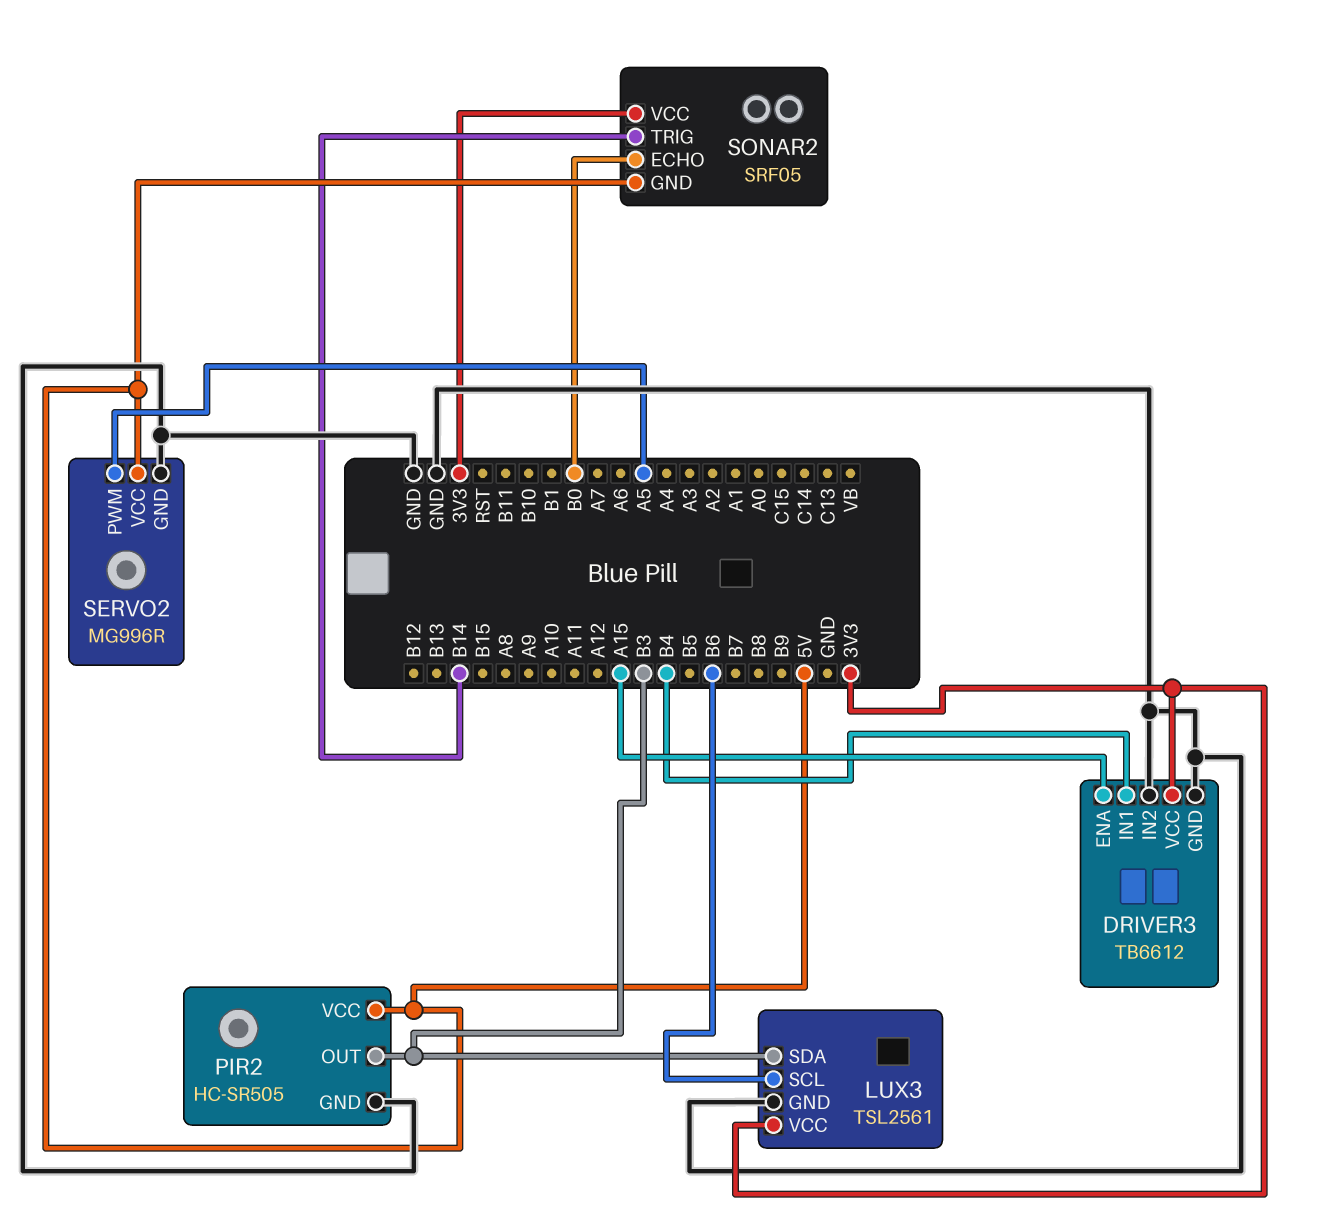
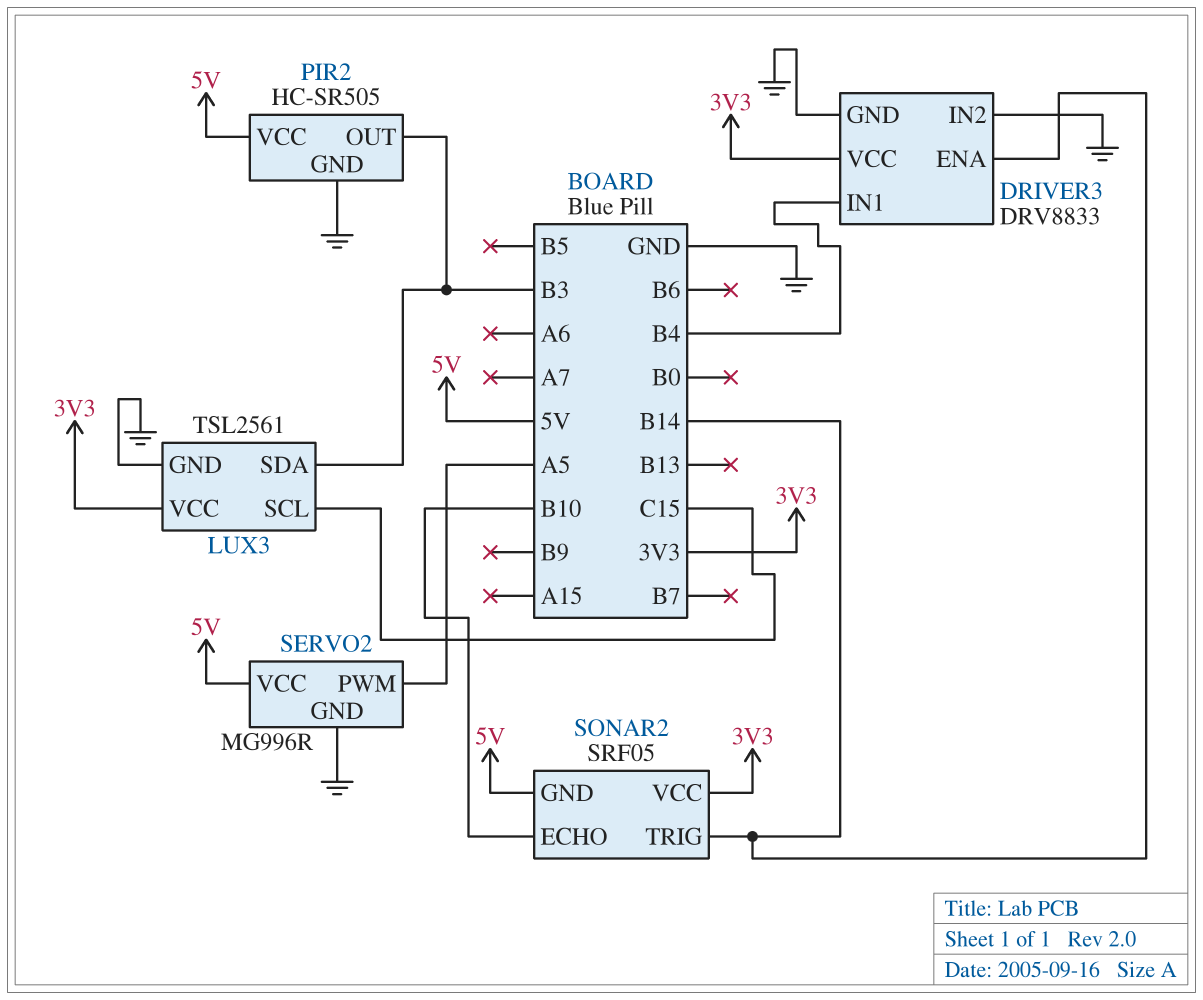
DRIVER3: TB6612 -> DRV8833
DRIVER3 pin ENA: A15 -> B14
LUX3 pin SCL: B6 -> C15
SONAR2 pin ECHO: B0 -> B10

